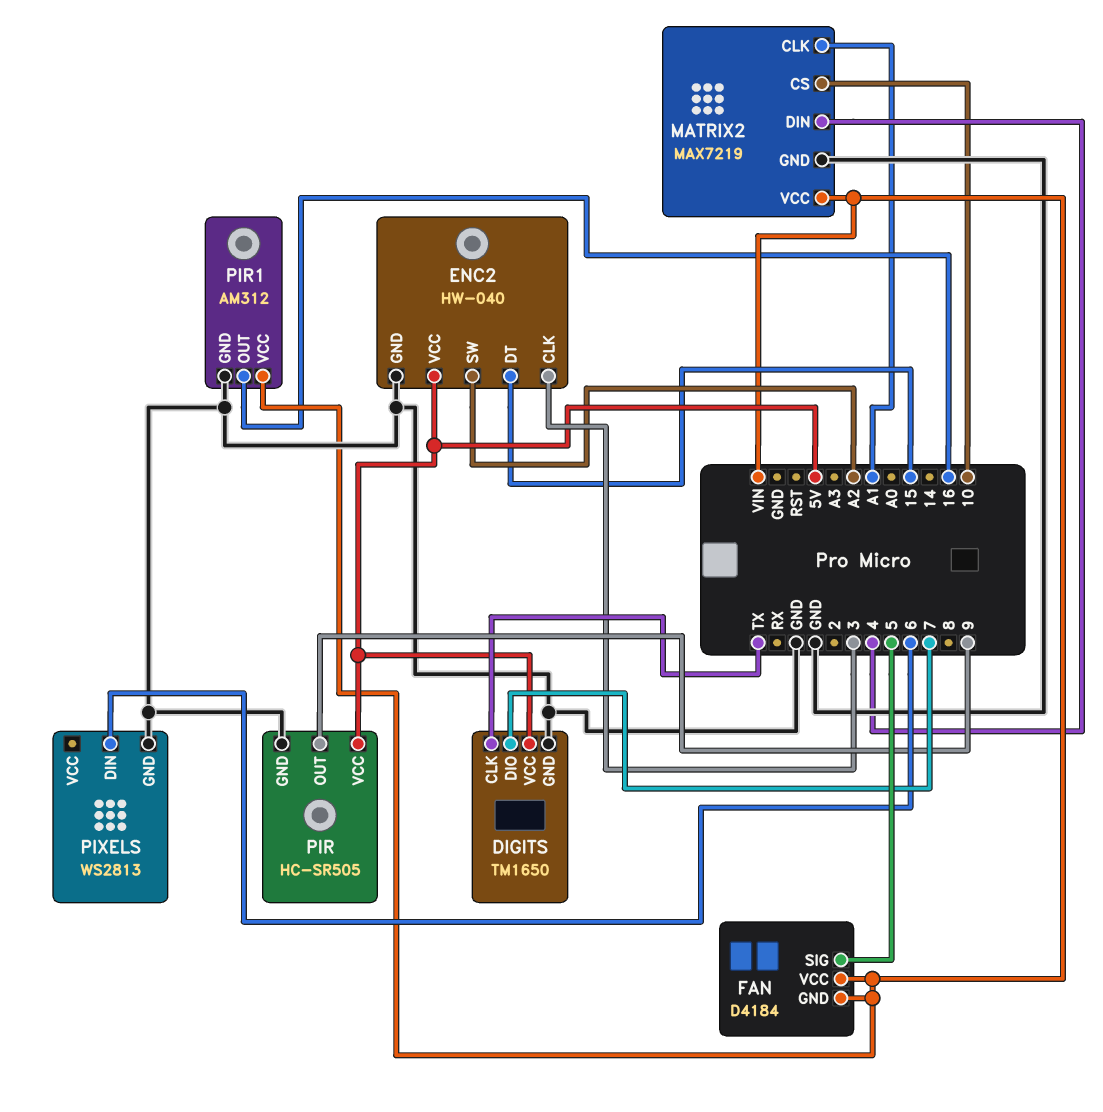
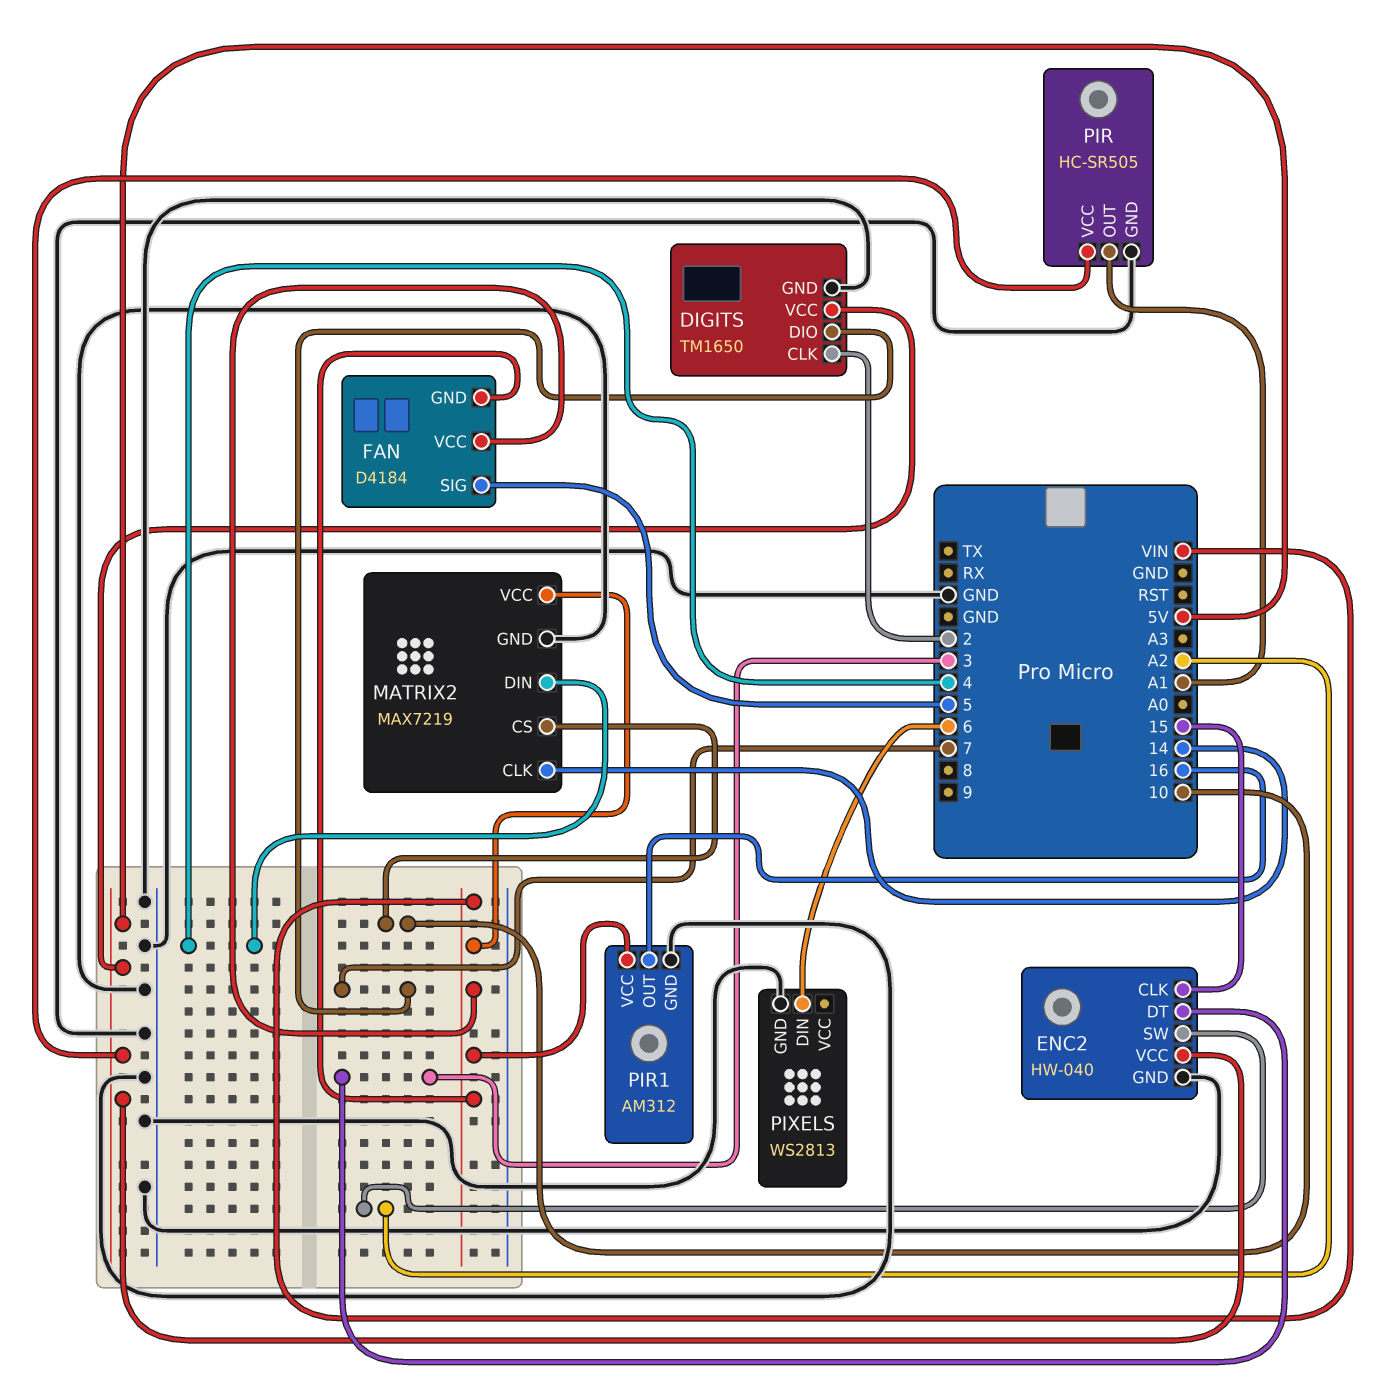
DIGITS pin CLK: TX -> 2
ENC2 pin CLK: 3 -> 15
ENC2 pin DT: 15 -> 3
MATRIX2 pin CLK: A1 -> 14
PIR pin OUT: 9 -> A1

